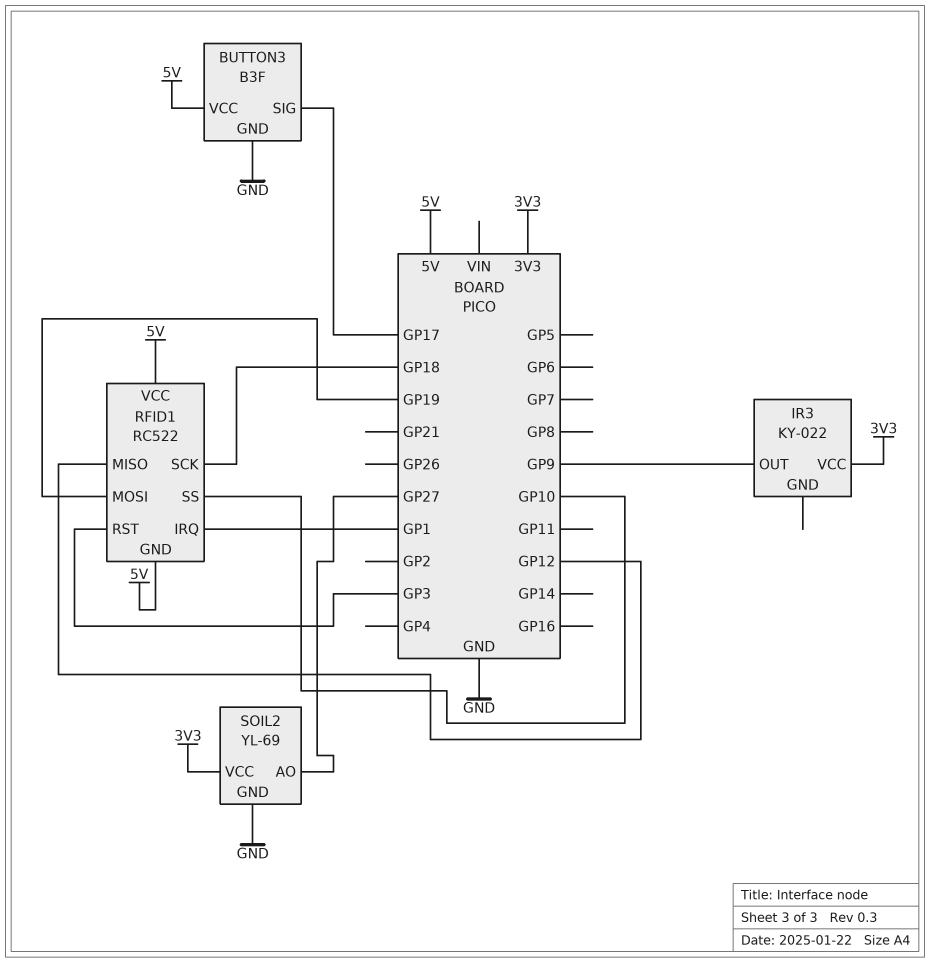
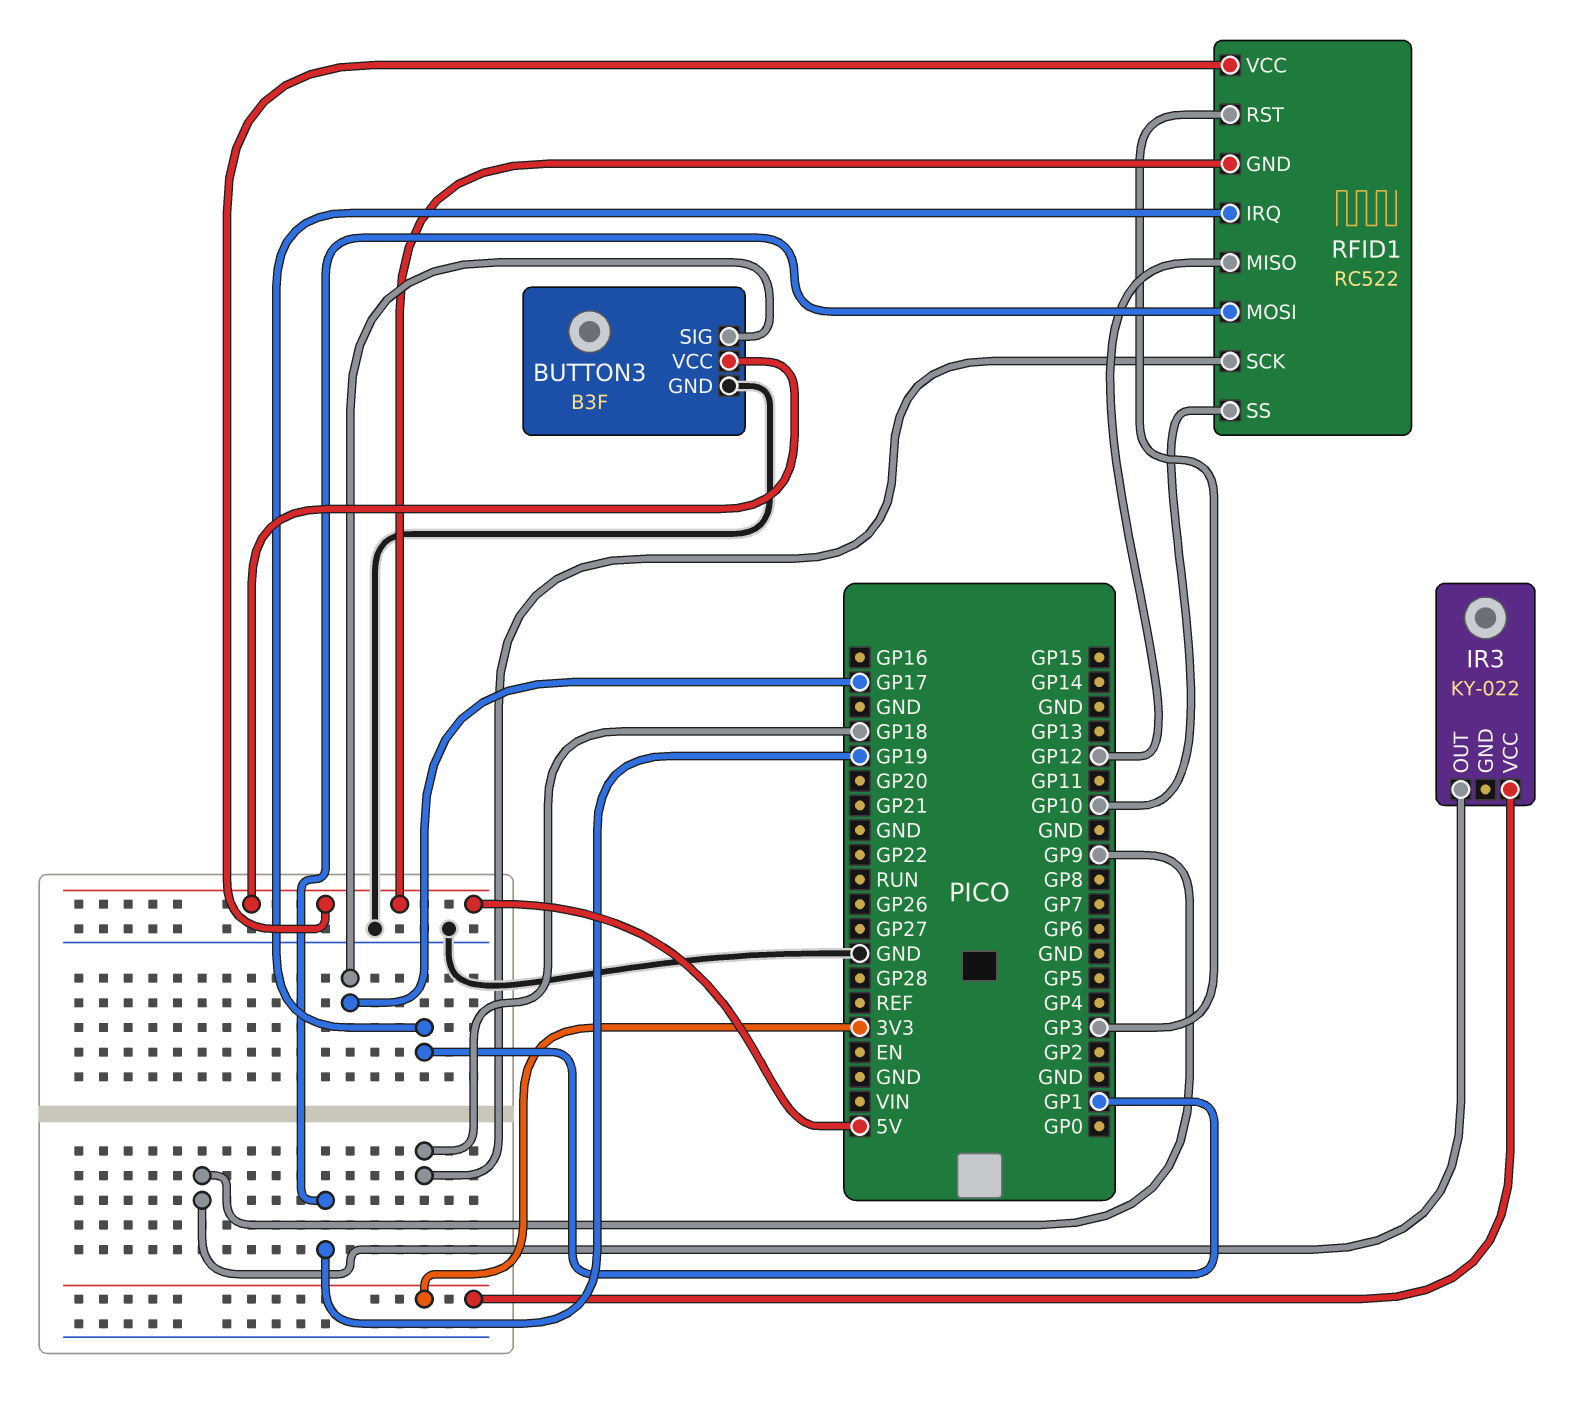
SOIL2: YL-69 -> none
SOIL2 pin AO: GP27 -> none
SOIL2 pin GND: GND -> none
SOIL2 pin VCC: 3V3 -> none

